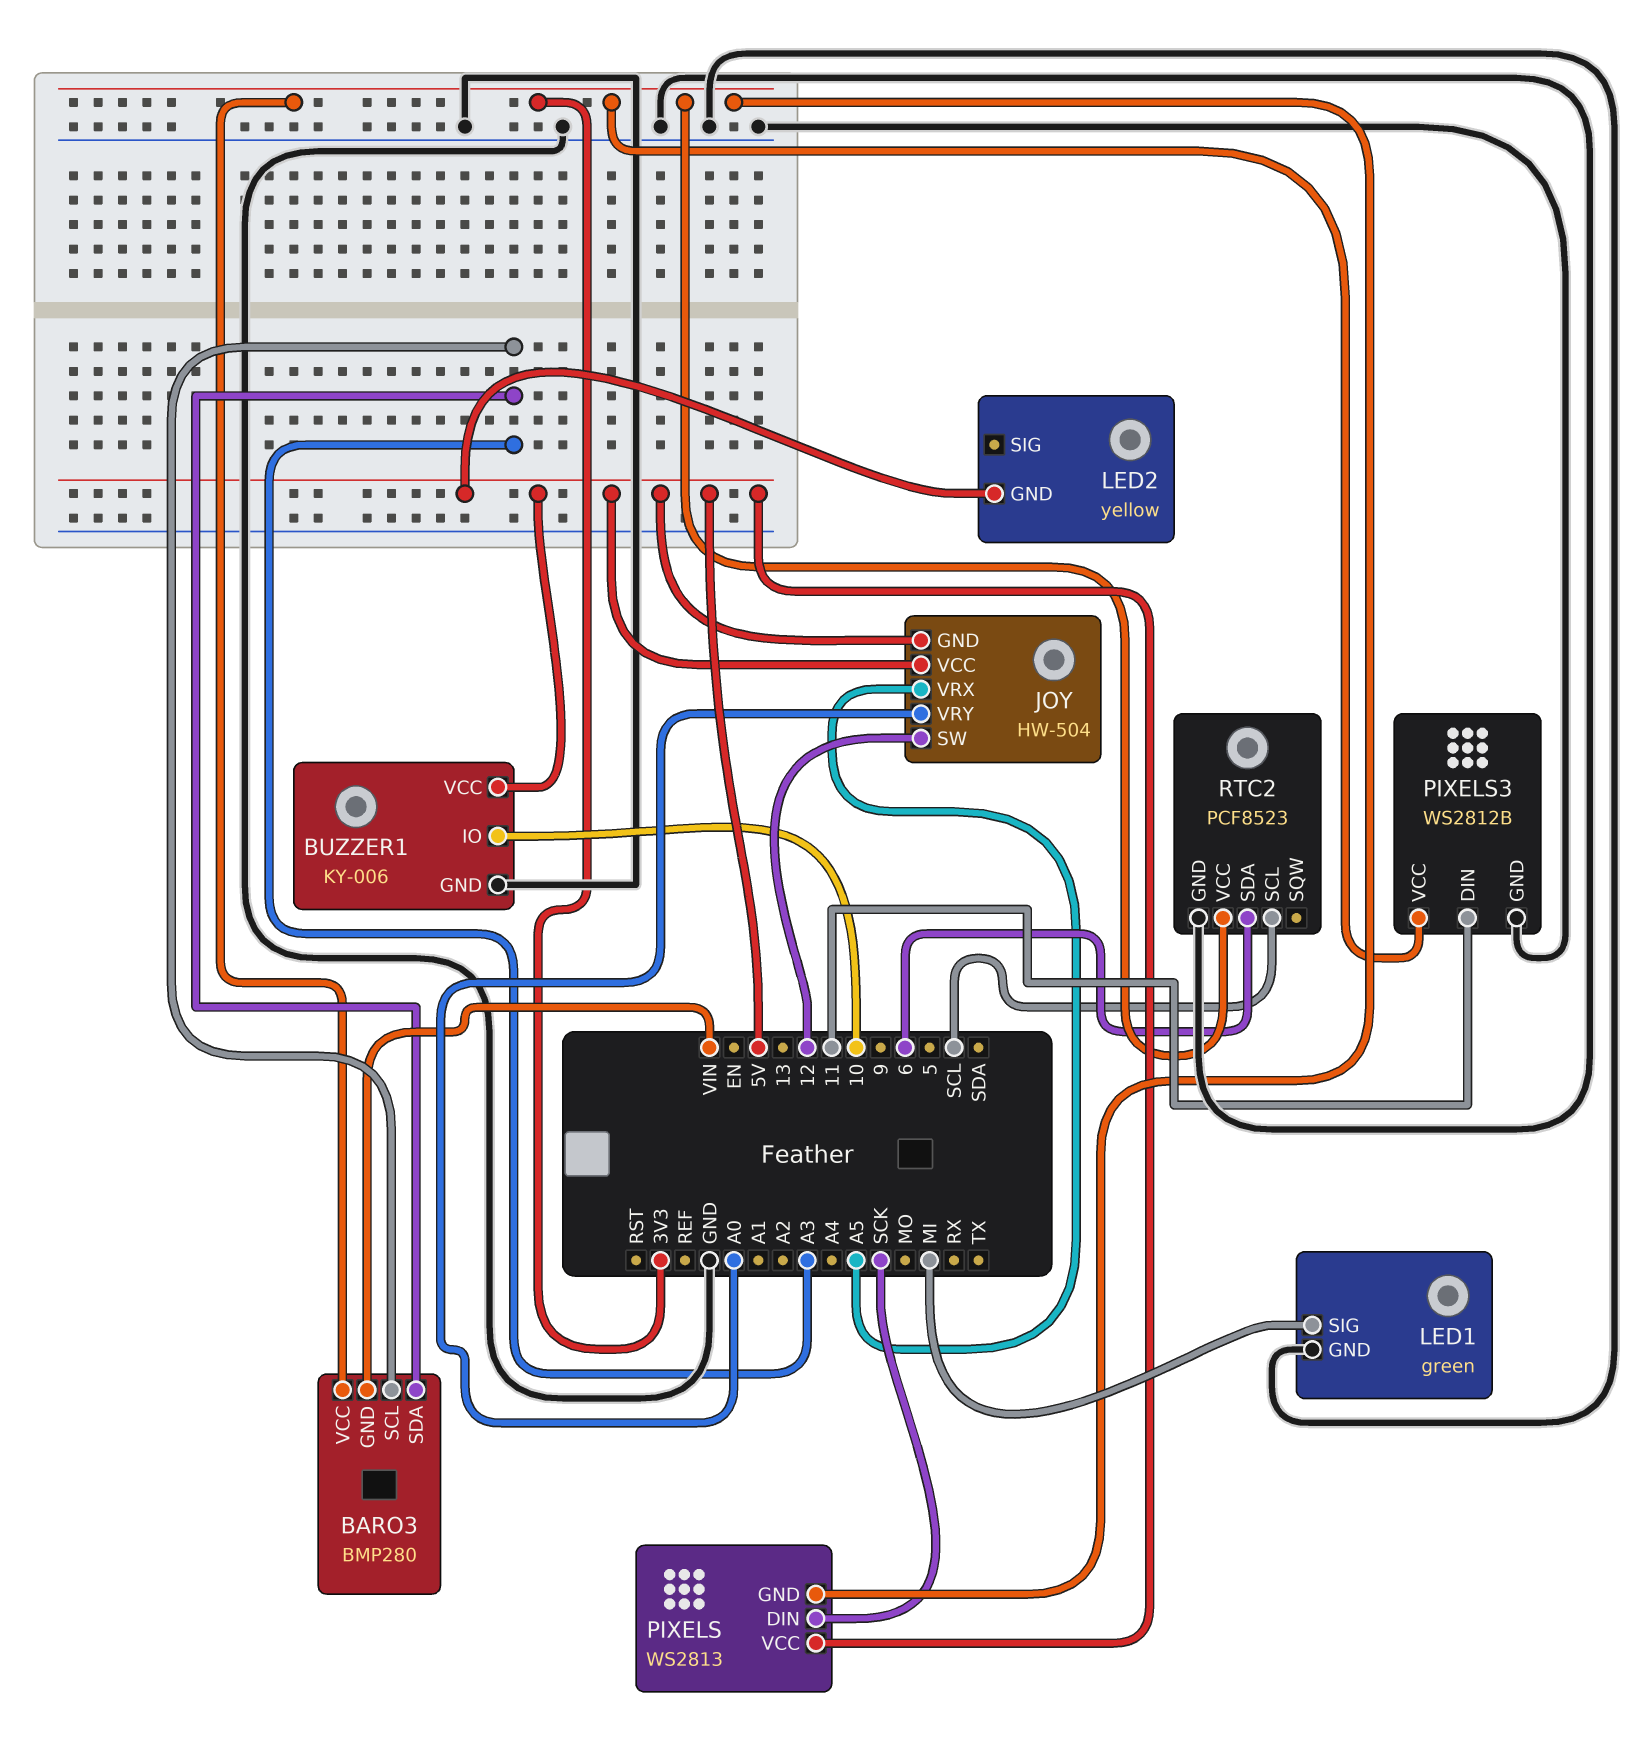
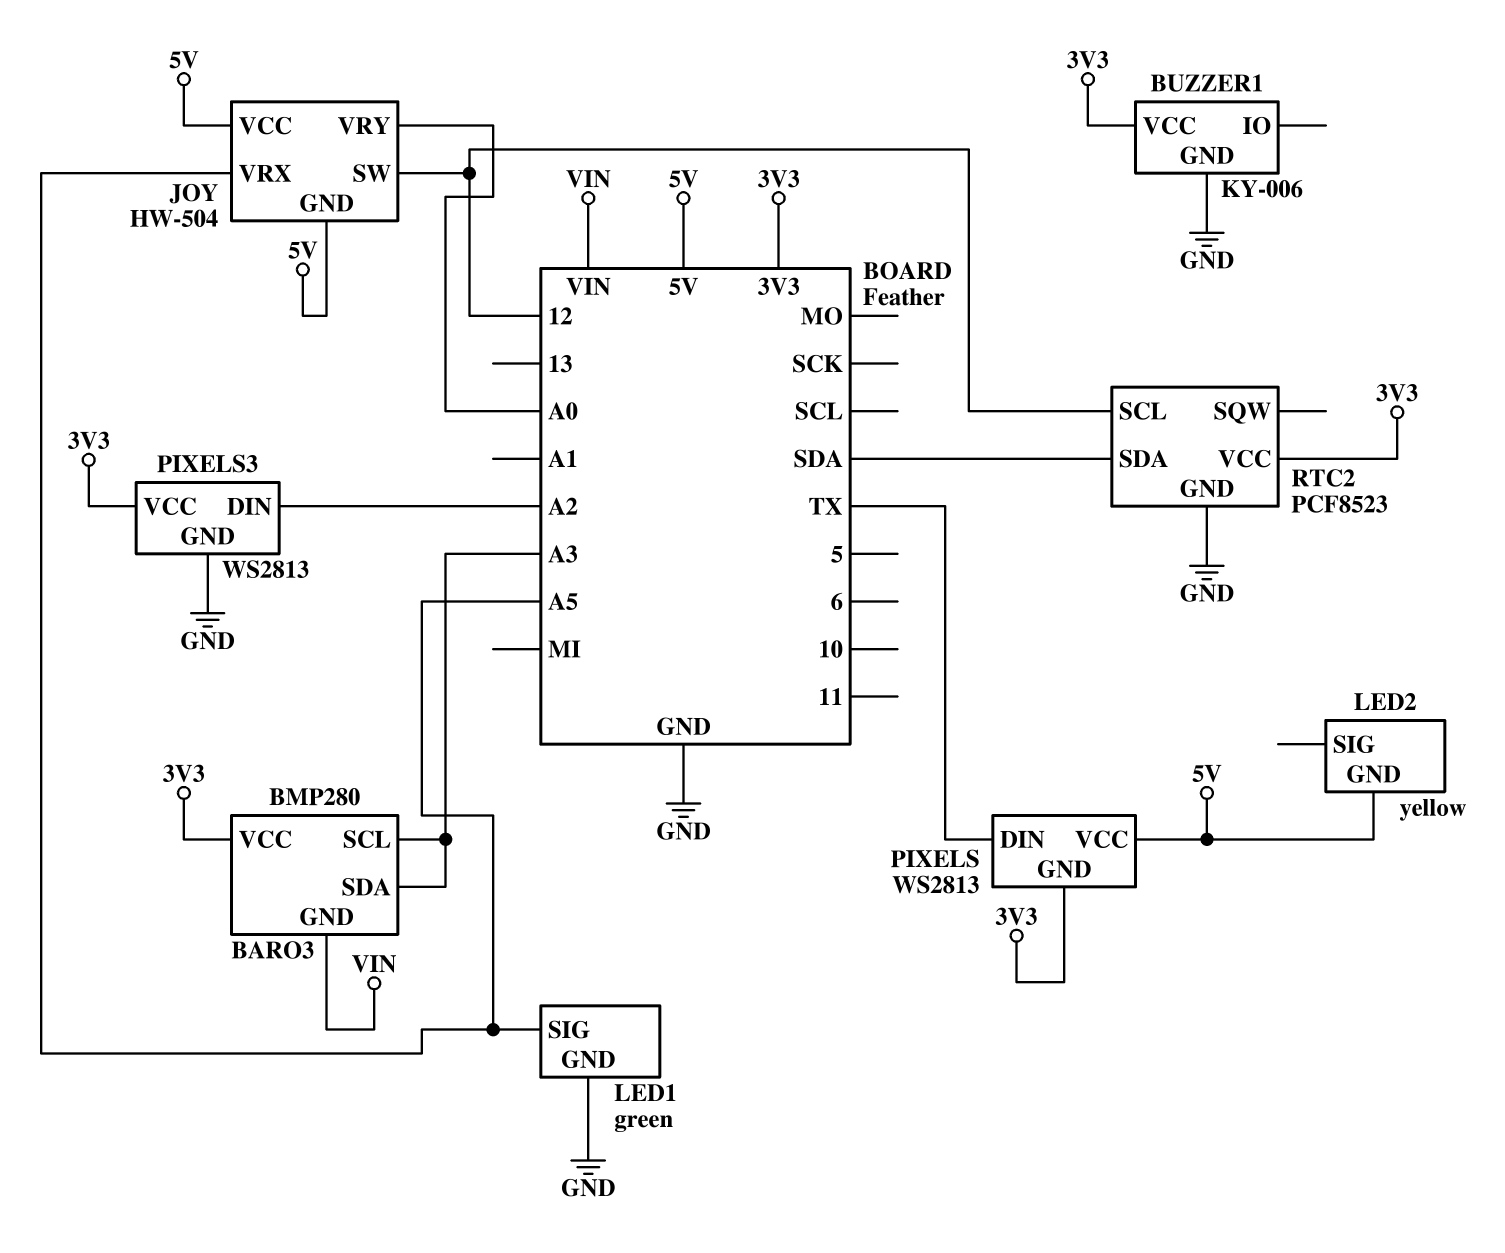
BUZZER1 pin IO: 10 -> none
BUZZER1 pin VCC: 5V -> 3V3
LED1 pin SIG: MI -> A5
PIXELS pin DIN: SCK -> TX
PIXELS3: WS2812B -> WS2813
PIXELS3 pin DIN: 11 -> A2
RTC2 pin SCL: SCL -> 12
RTC2 pin SDA: 6 -> SDA

